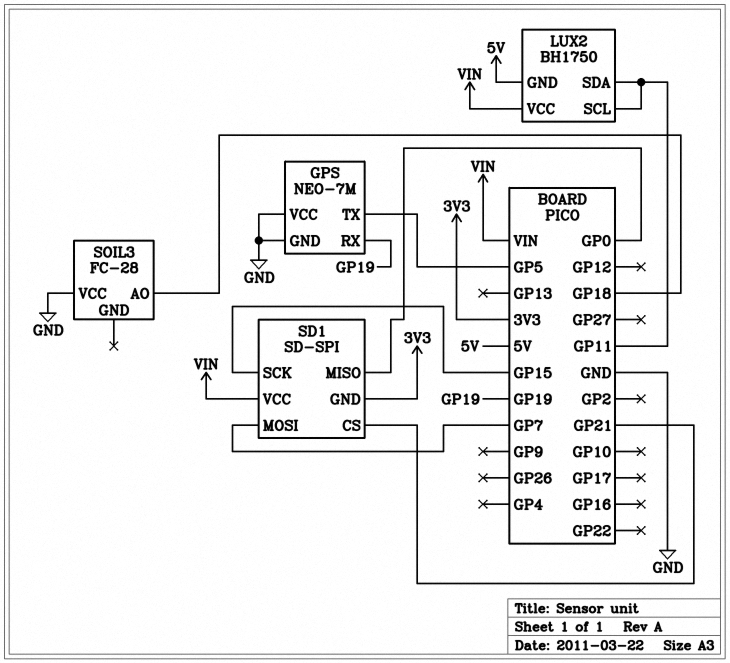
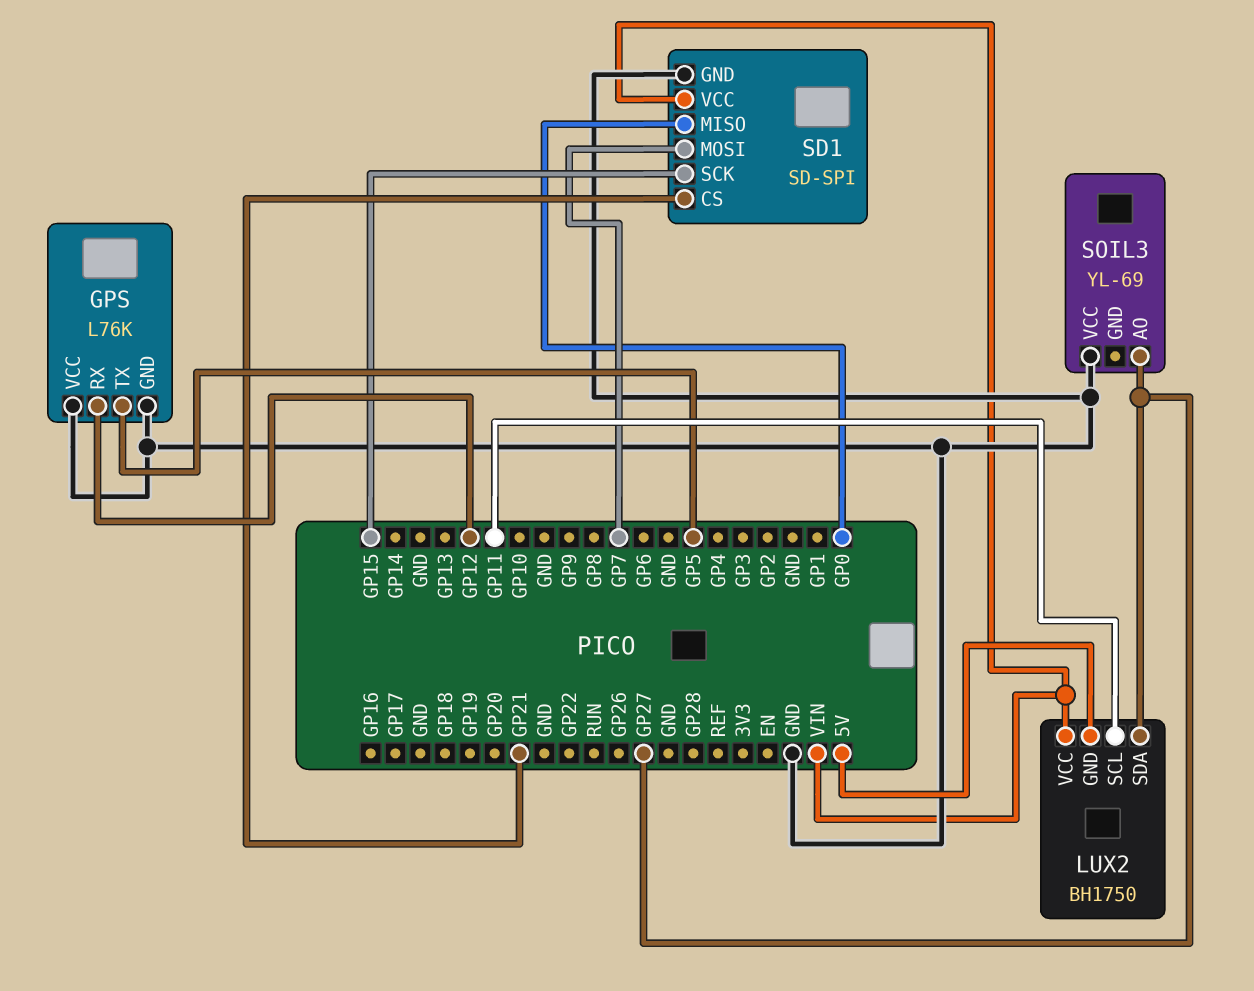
GPS: NEO-7M -> L76K
GPS pin RX: GP19 -> GP12
LUX2 pin SDA: GP11 -> GP27
SD1 pin GND: 3V3 -> GND
SOIL3: FC-28 -> YL-69
SOIL3 pin AO: GP18 -> GP27

